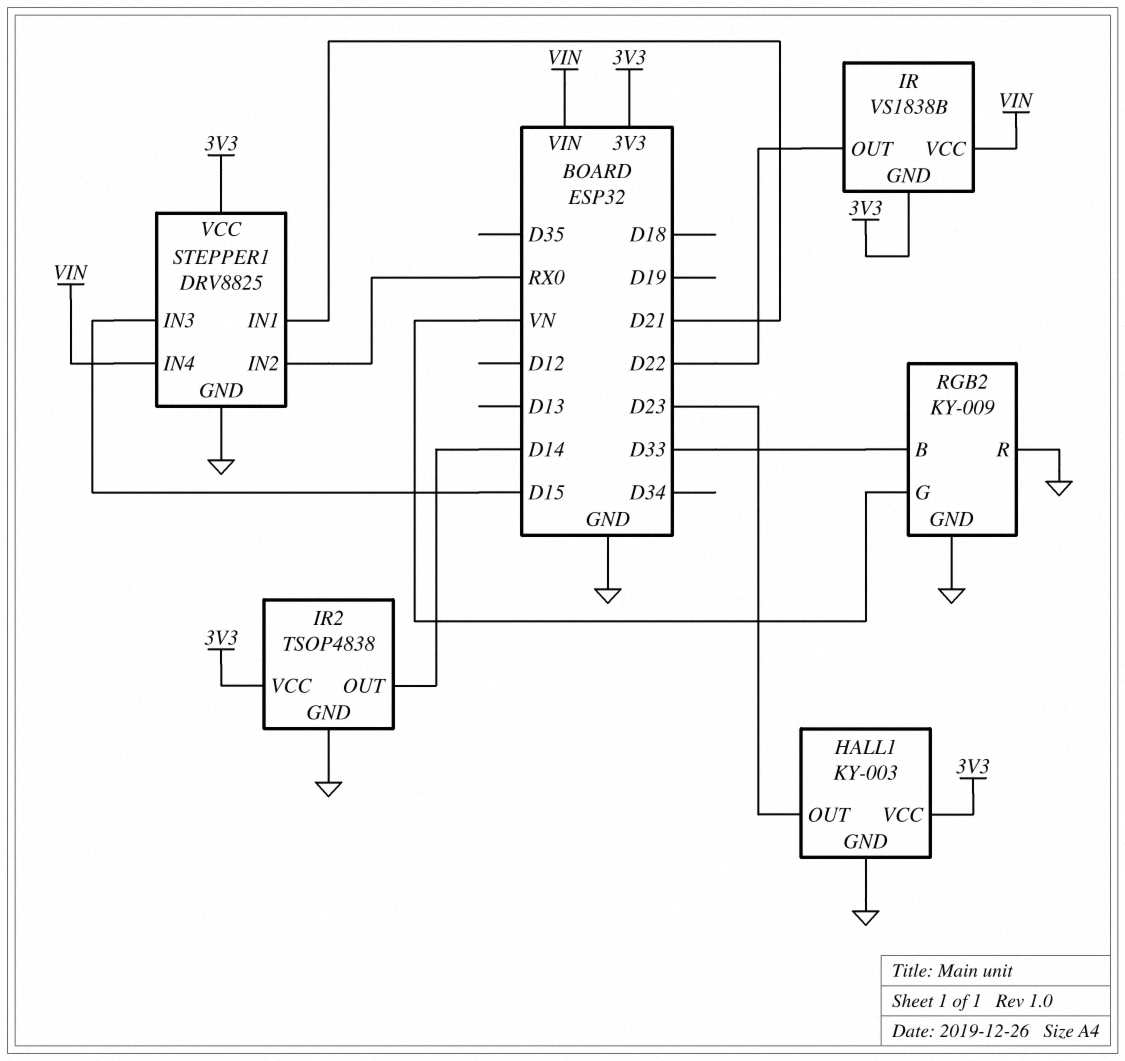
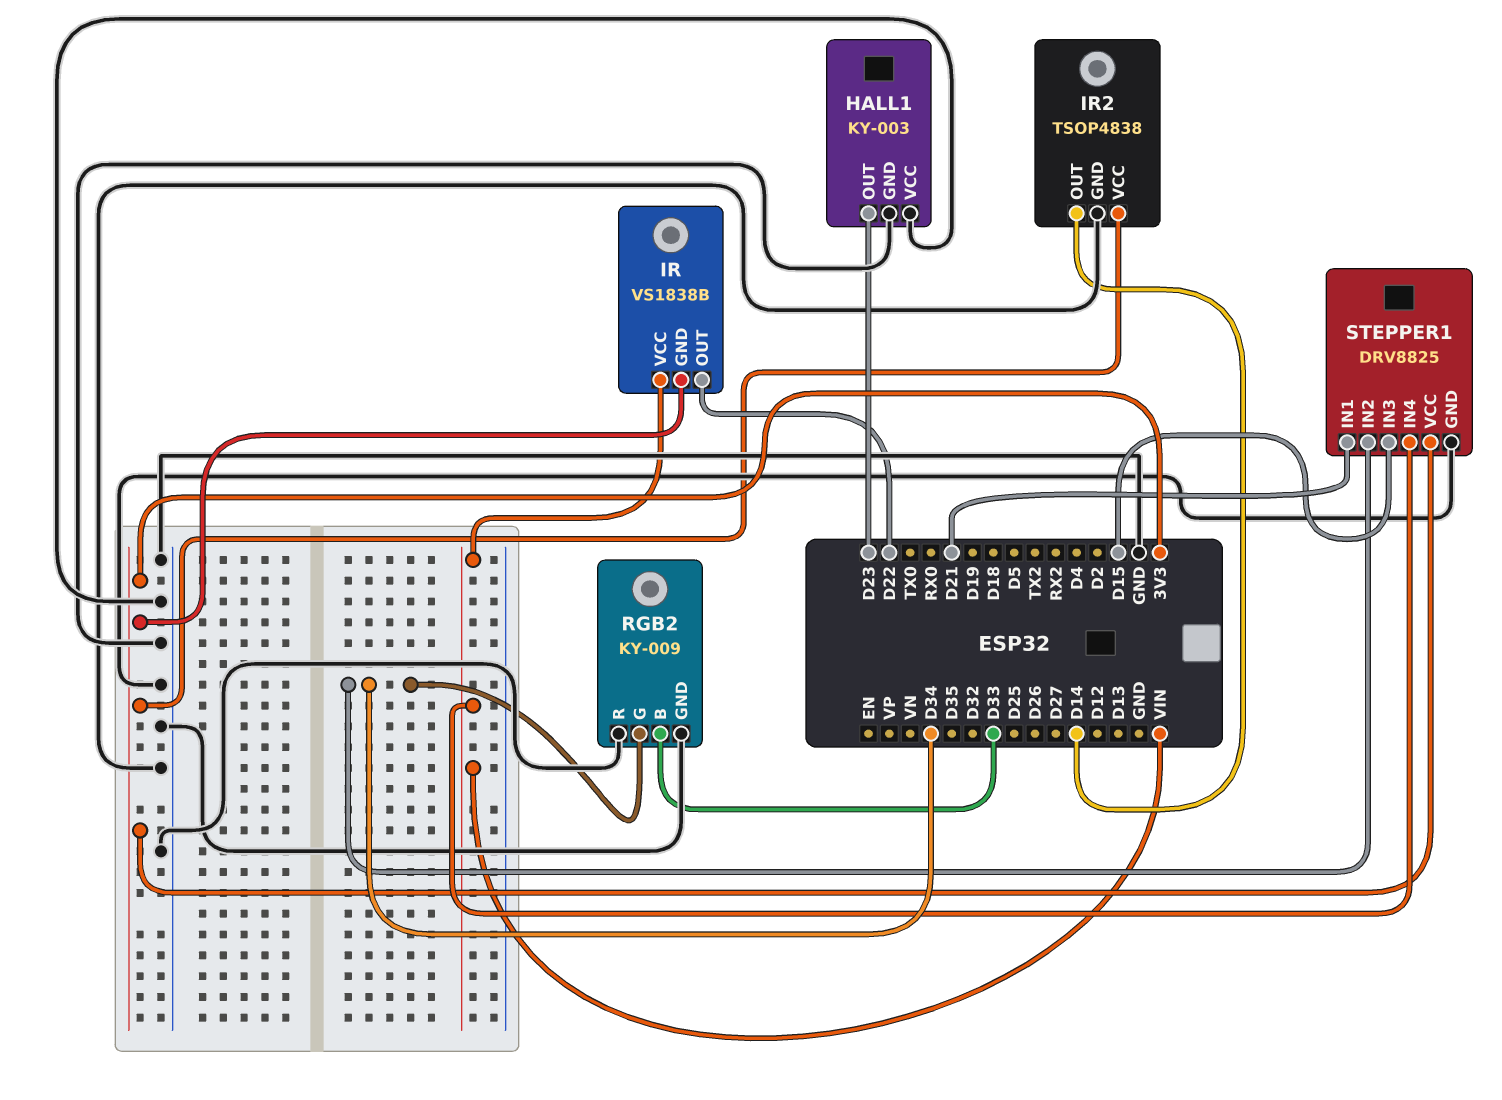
HALL1 pin VCC: 3V3 -> GND
RGB2 pin G: VN -> D34
STEPPER1 pin IN2: RX0 -> D34

